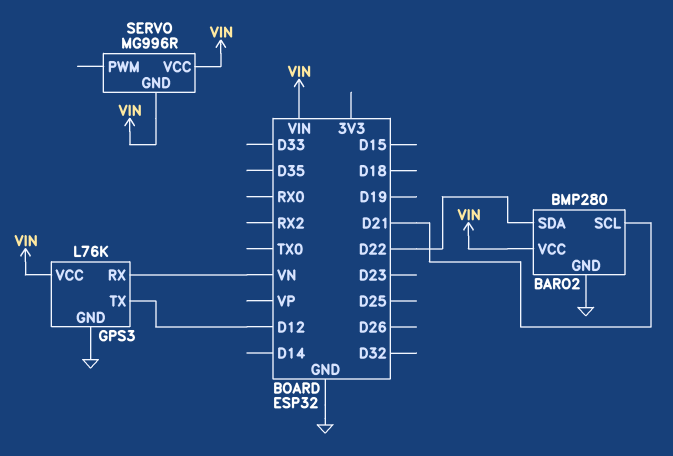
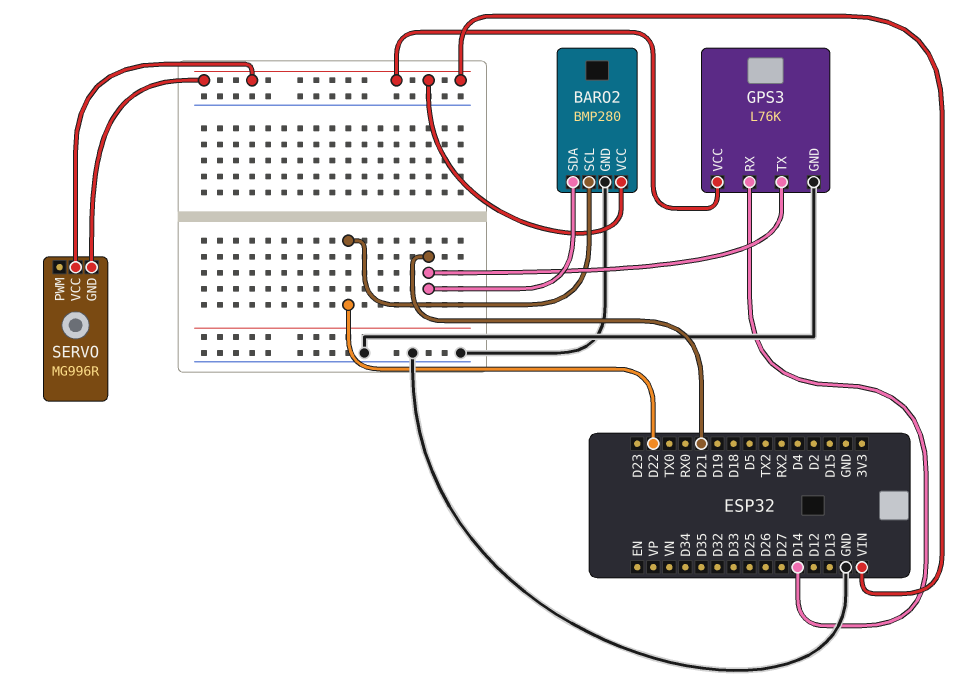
BARO2 pin SCL: D21 -> D22
BARO2 pin SDA: D22 -> D21
GPS3 pin RX: VN -> D14
GPS3 pin TX: D12 -> D21

